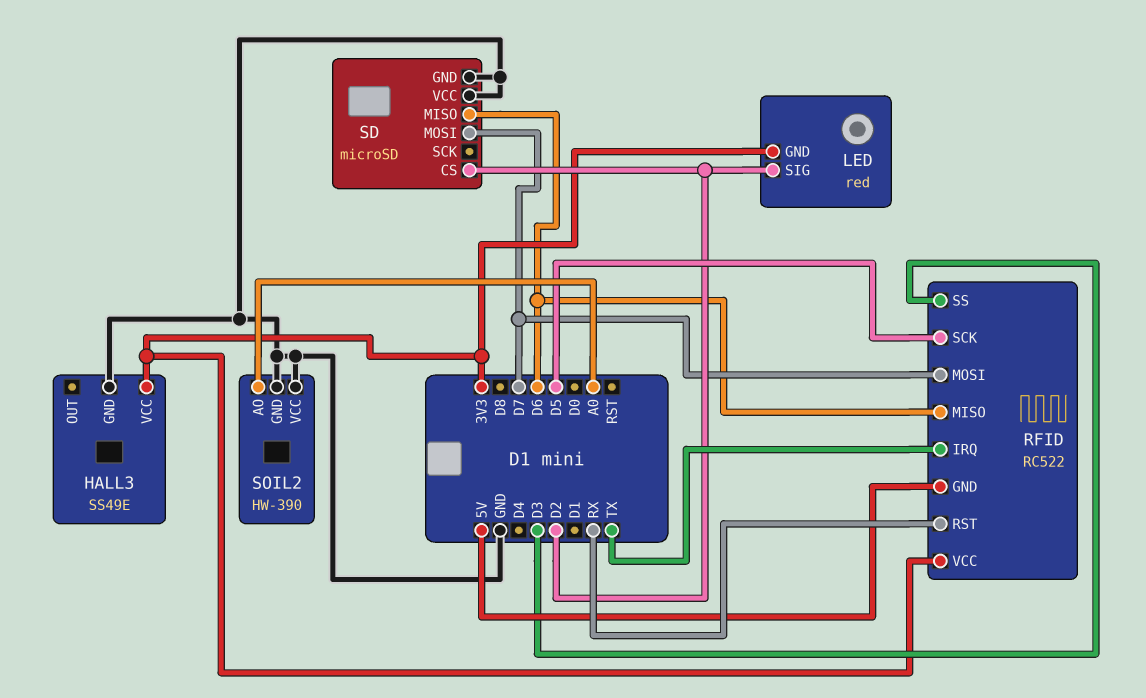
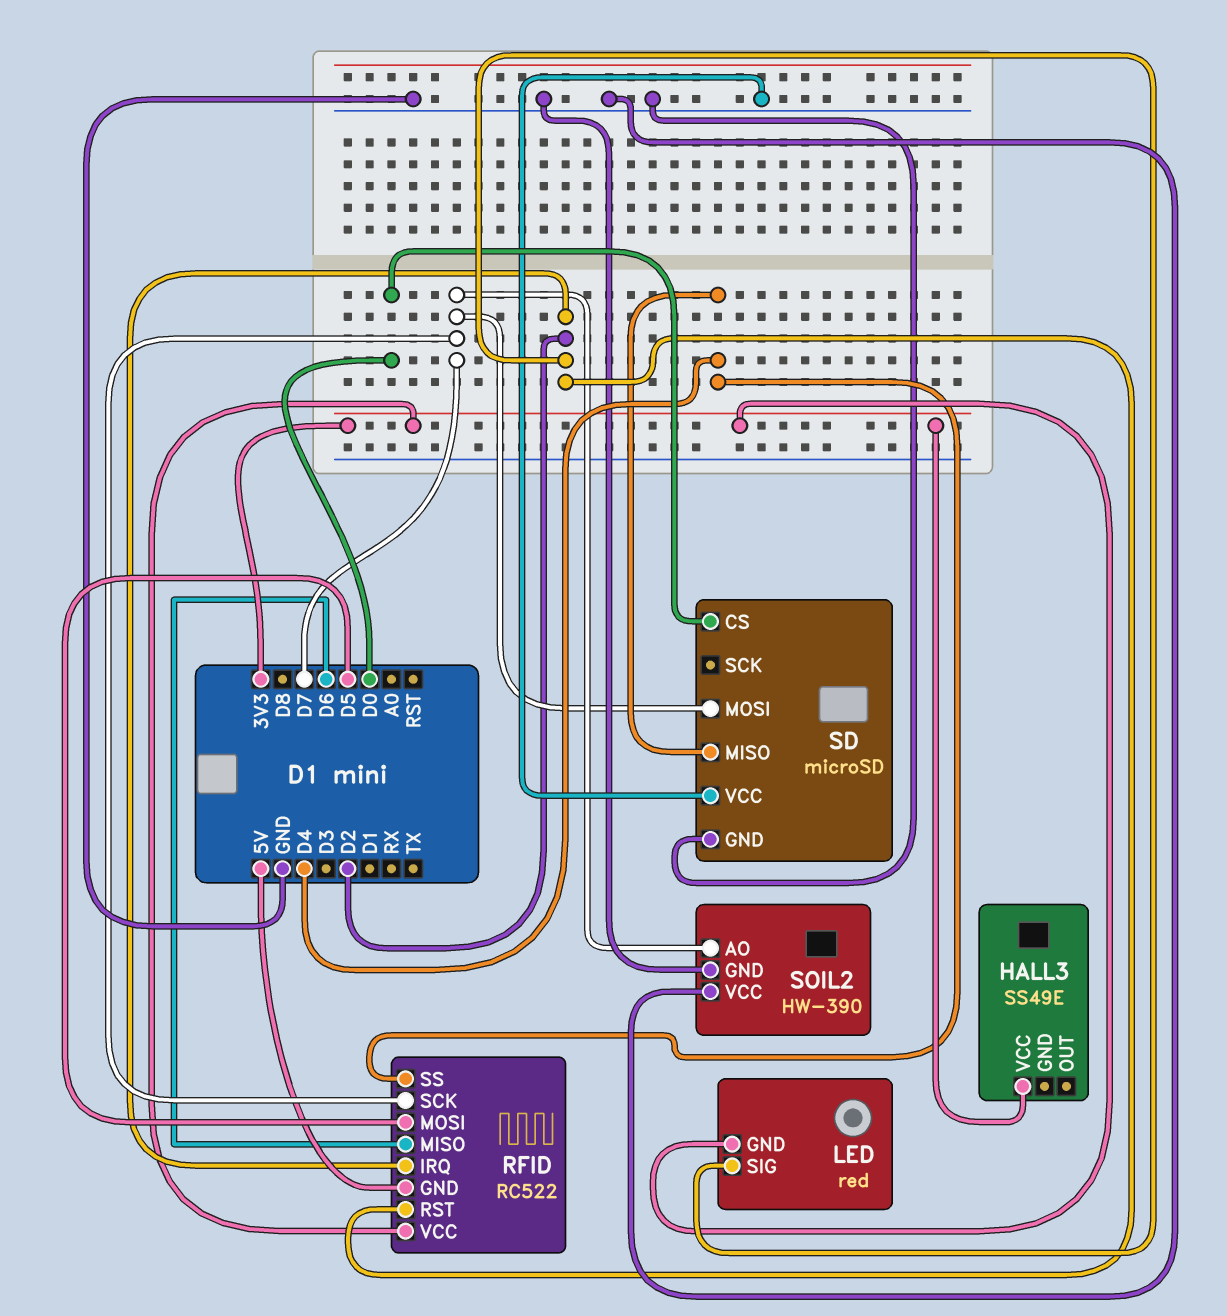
HALL3 pin GND: GND -> none
RFID pin IRQ: TX -> D2
RFID pin MOSI: D7 -> D5
RFID pin RST: RX -> D2
RFID pin SCK: D5 -> D7
RFID pin SS: D3 -> D4
SD pin CS: D2 -> D0
SD pin MISO: D6 -> D4
SOIL2 pin AO: A0 -> D7

